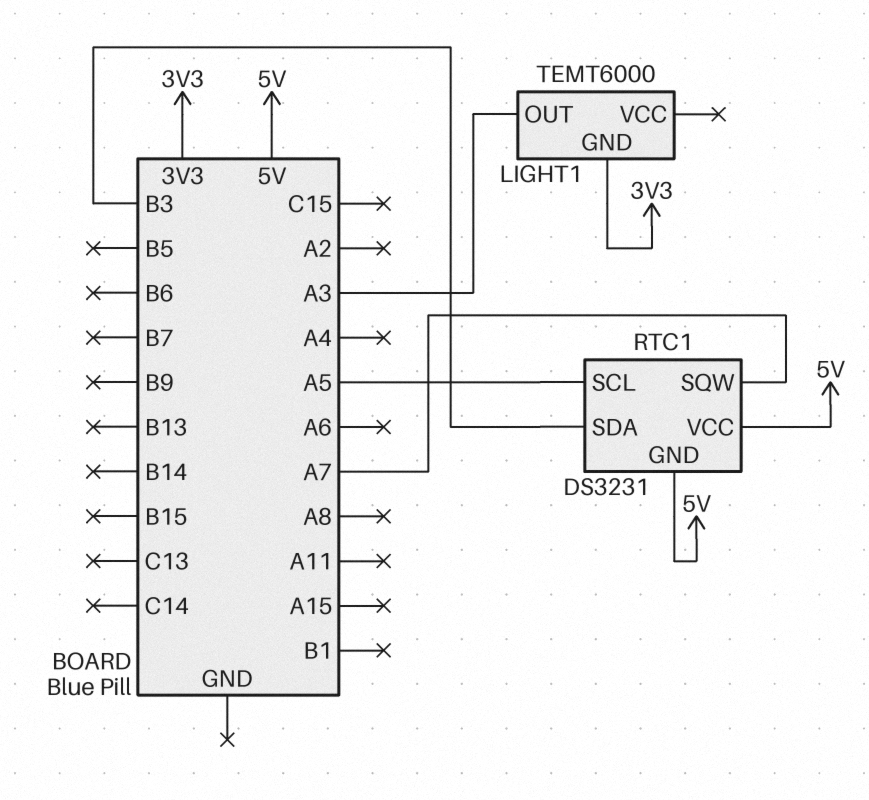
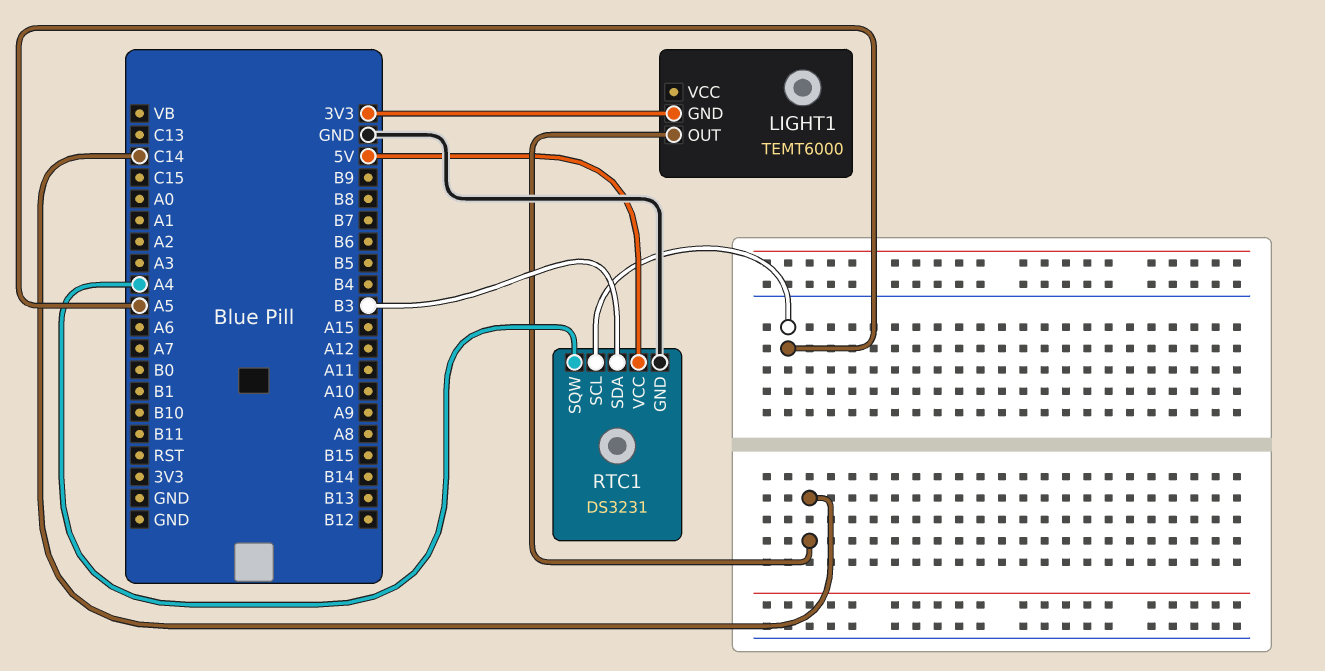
LIGHT1 pin OUT: A3 -> C14
RTC1 pin GND: 5V -> GND
RTC1 pin SQW: A7 -> A4

